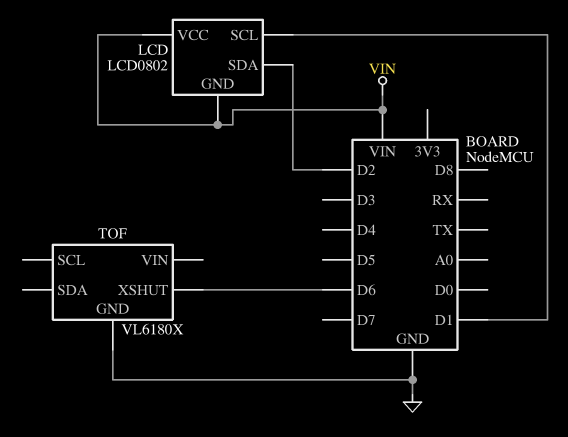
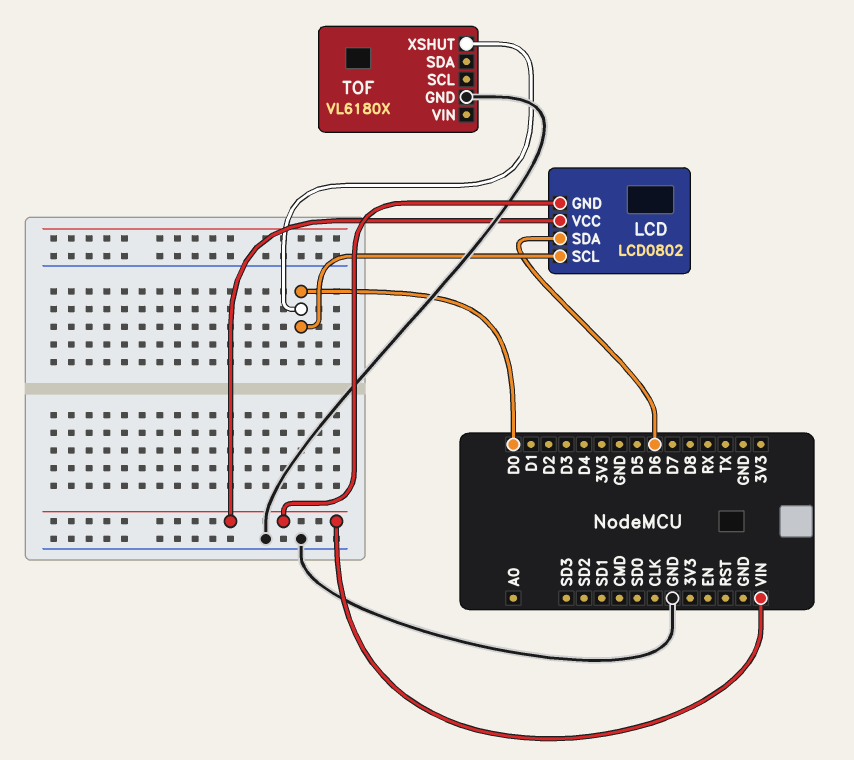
LCD pin SCL: D1 -> D0
LCD pin SDA: D2 -> D6
TOF pin XSHUT: D6 -> D0

